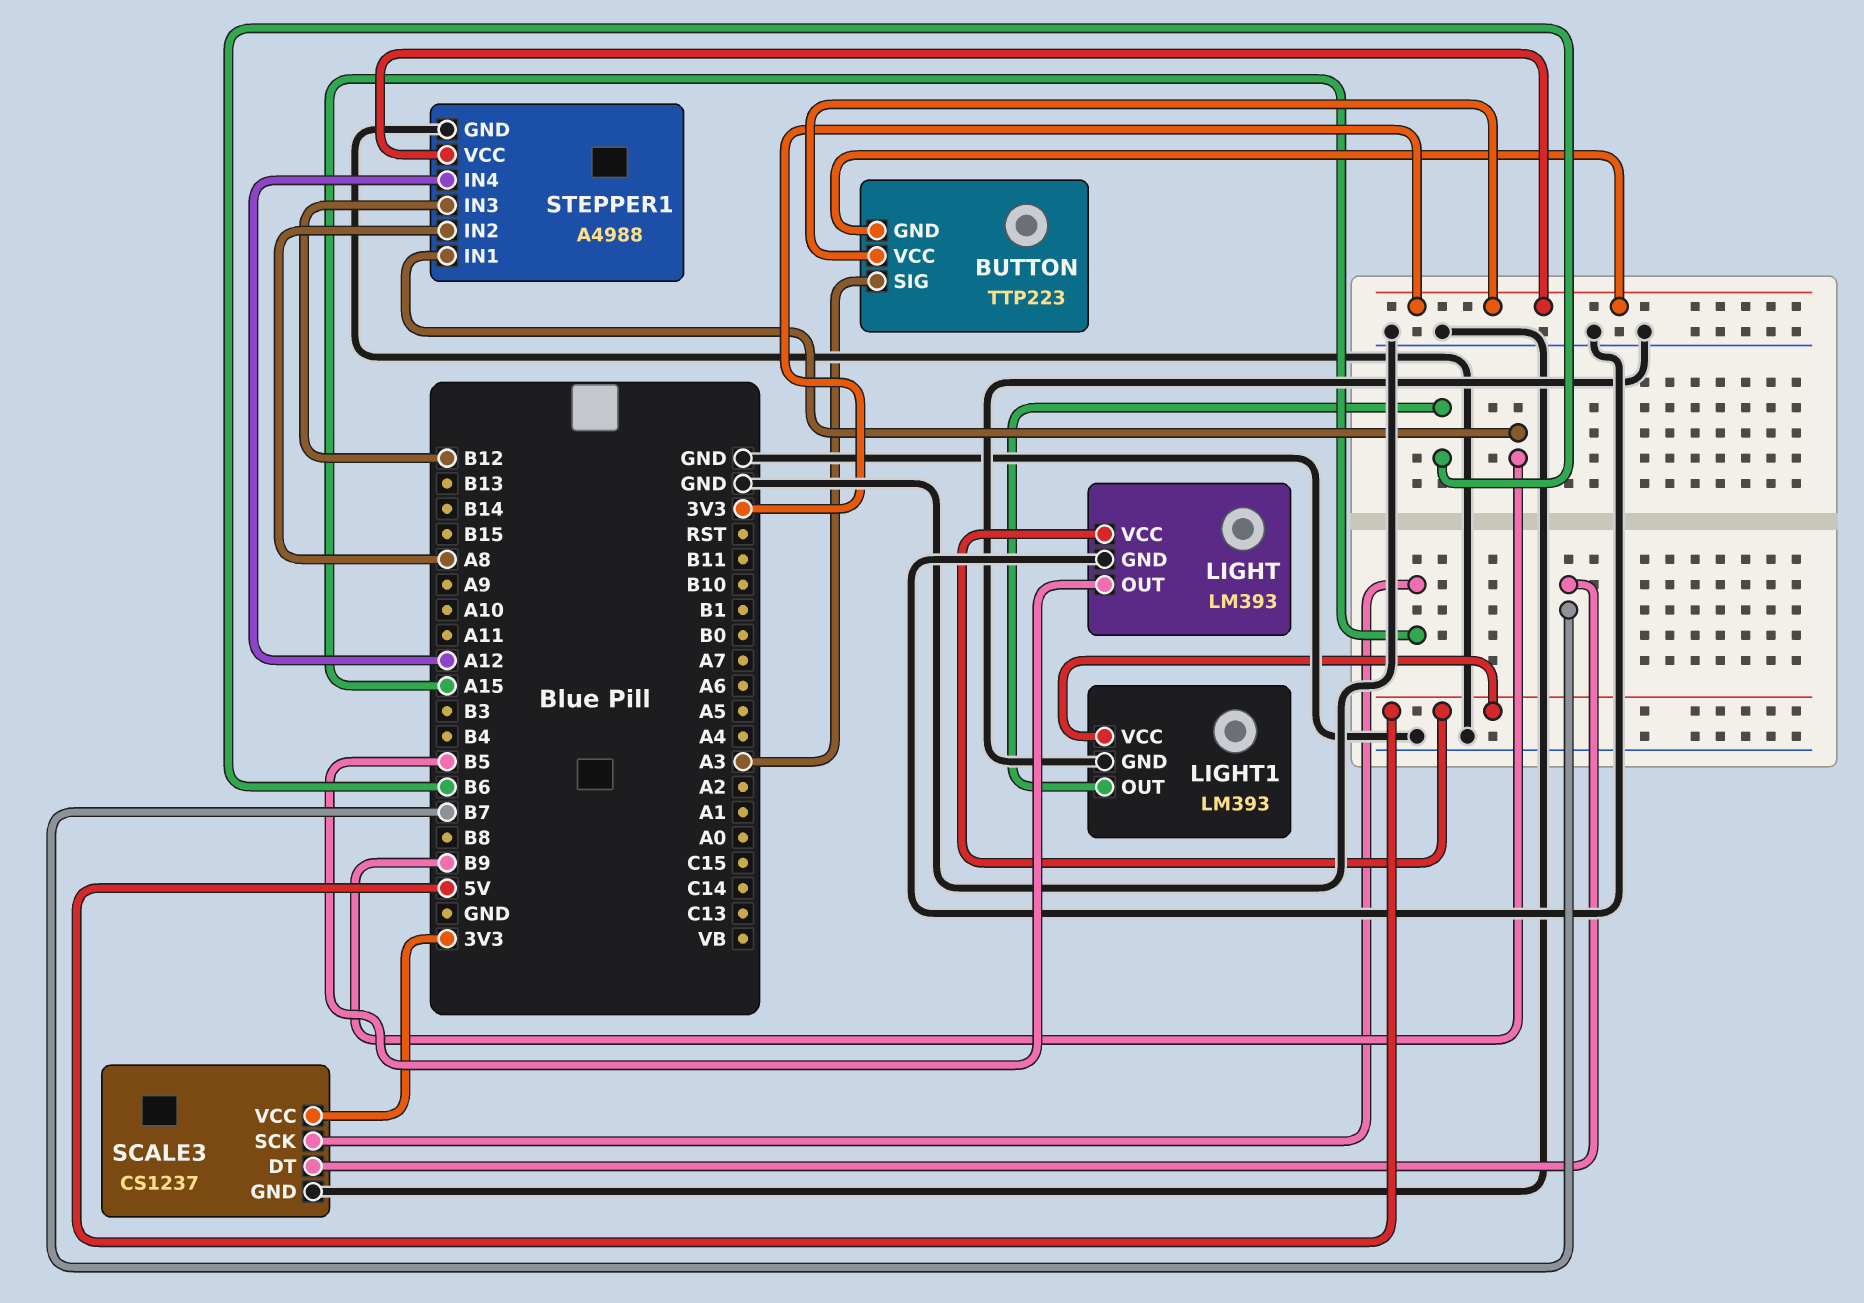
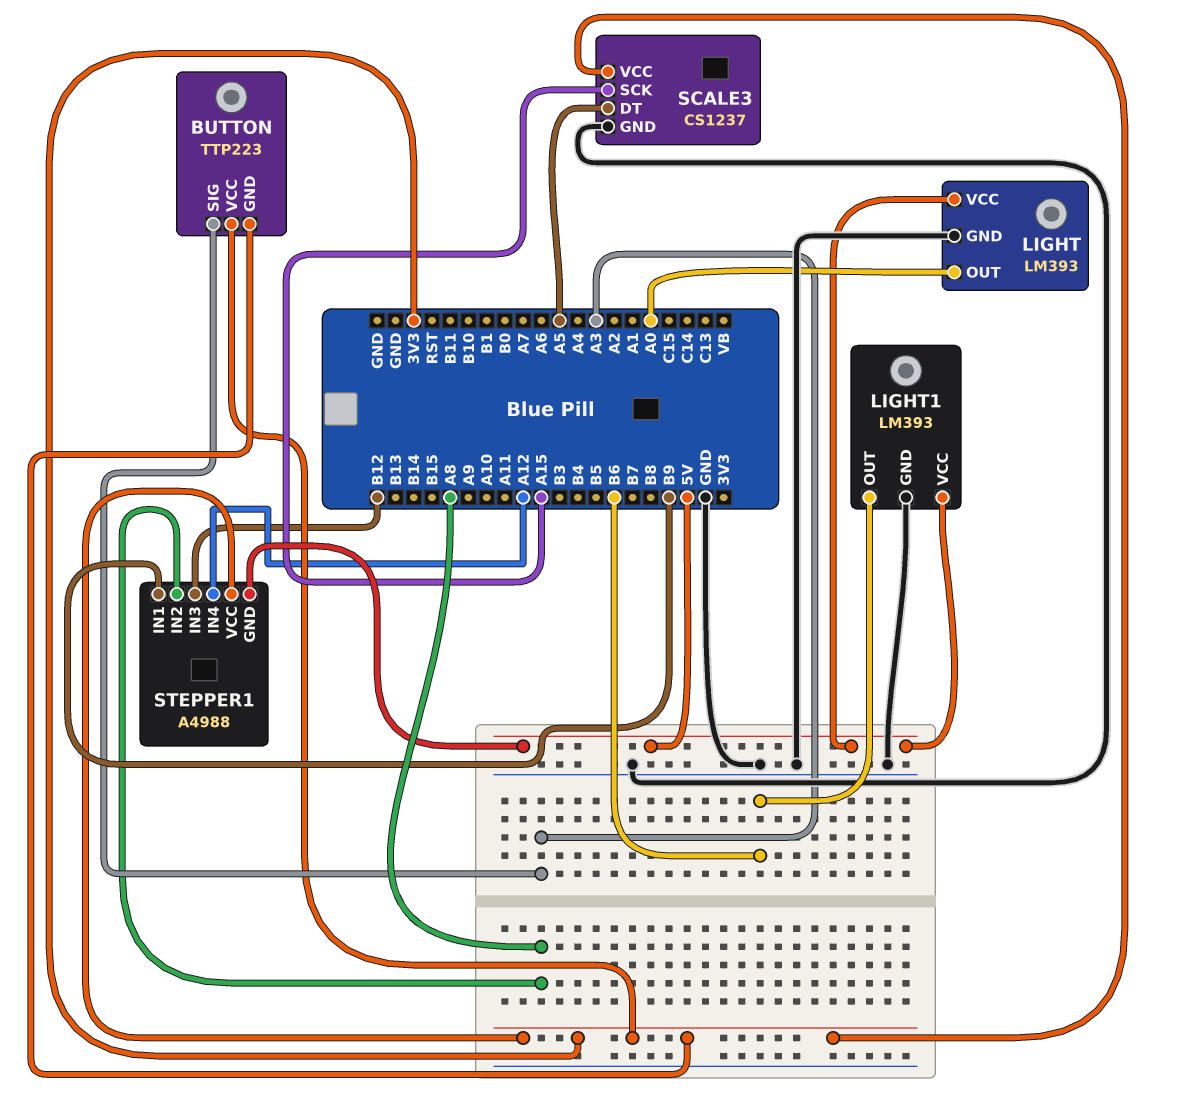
LIGHT pin OUT: B5 -> A0
SCALE3 pin DT: B7 -> A5
STEPPER1 pin GND: GND -> 5V

